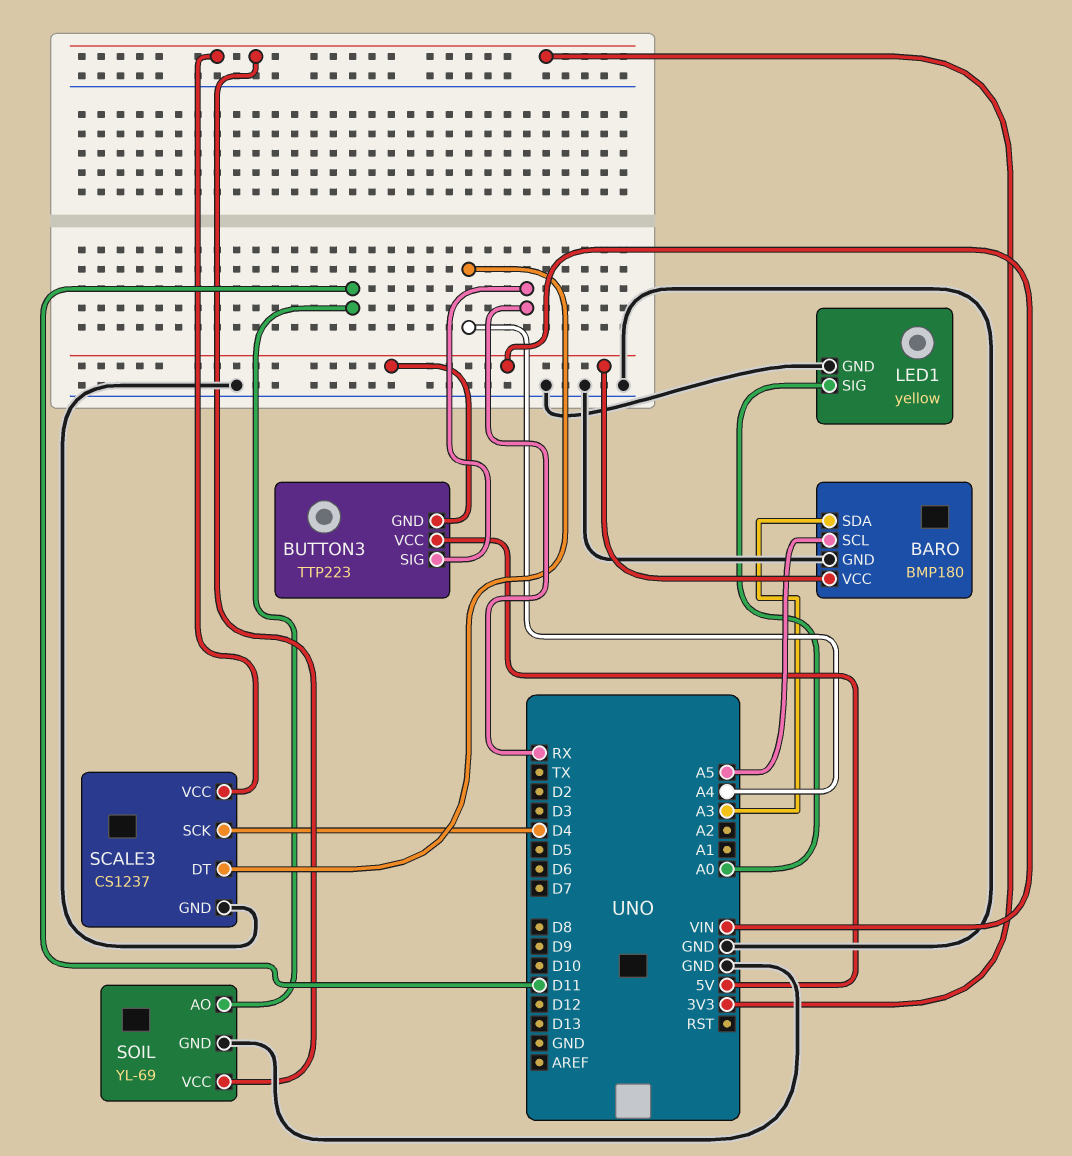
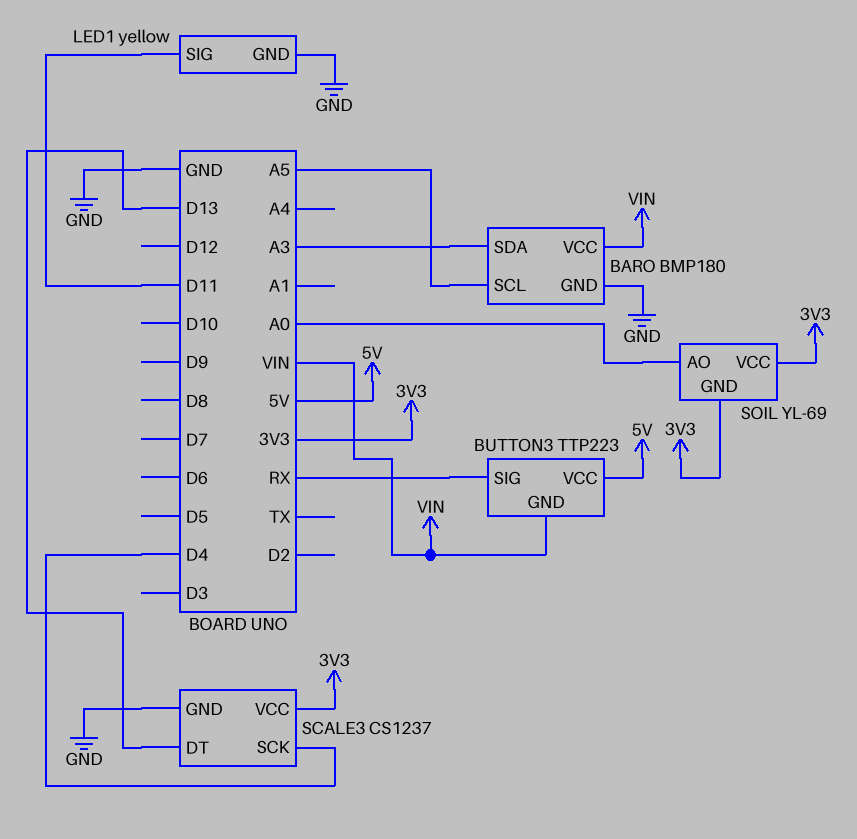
LED1 pin SIG: A0 -> D11
SCALE3 pin DT: A4 -> D13
SOIL pin AO: D11 -> A0
SOIL pin GND: GND -> 3V3

